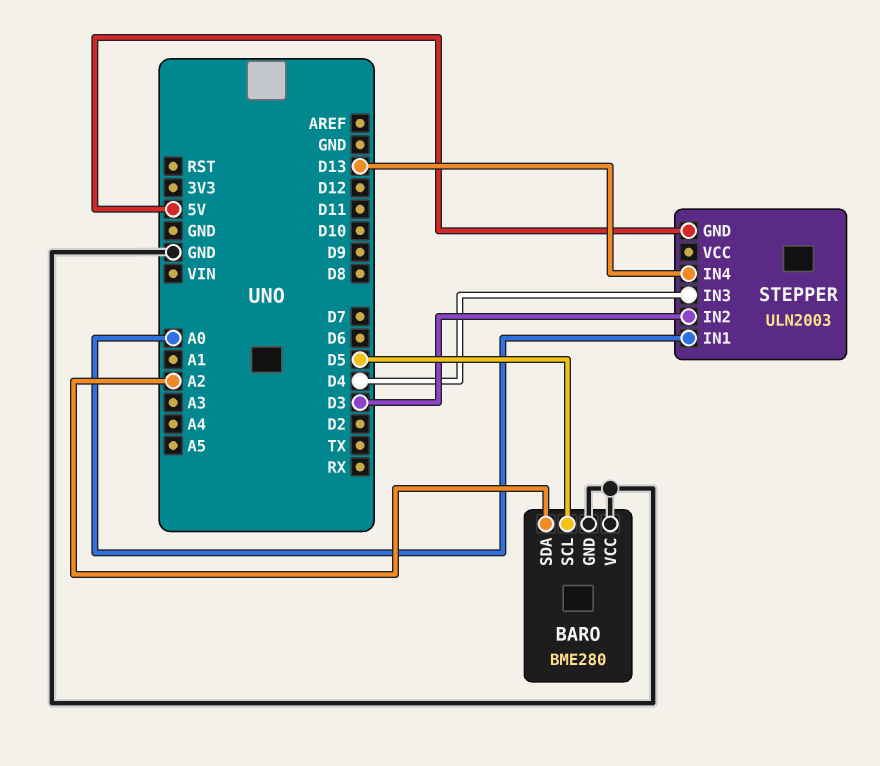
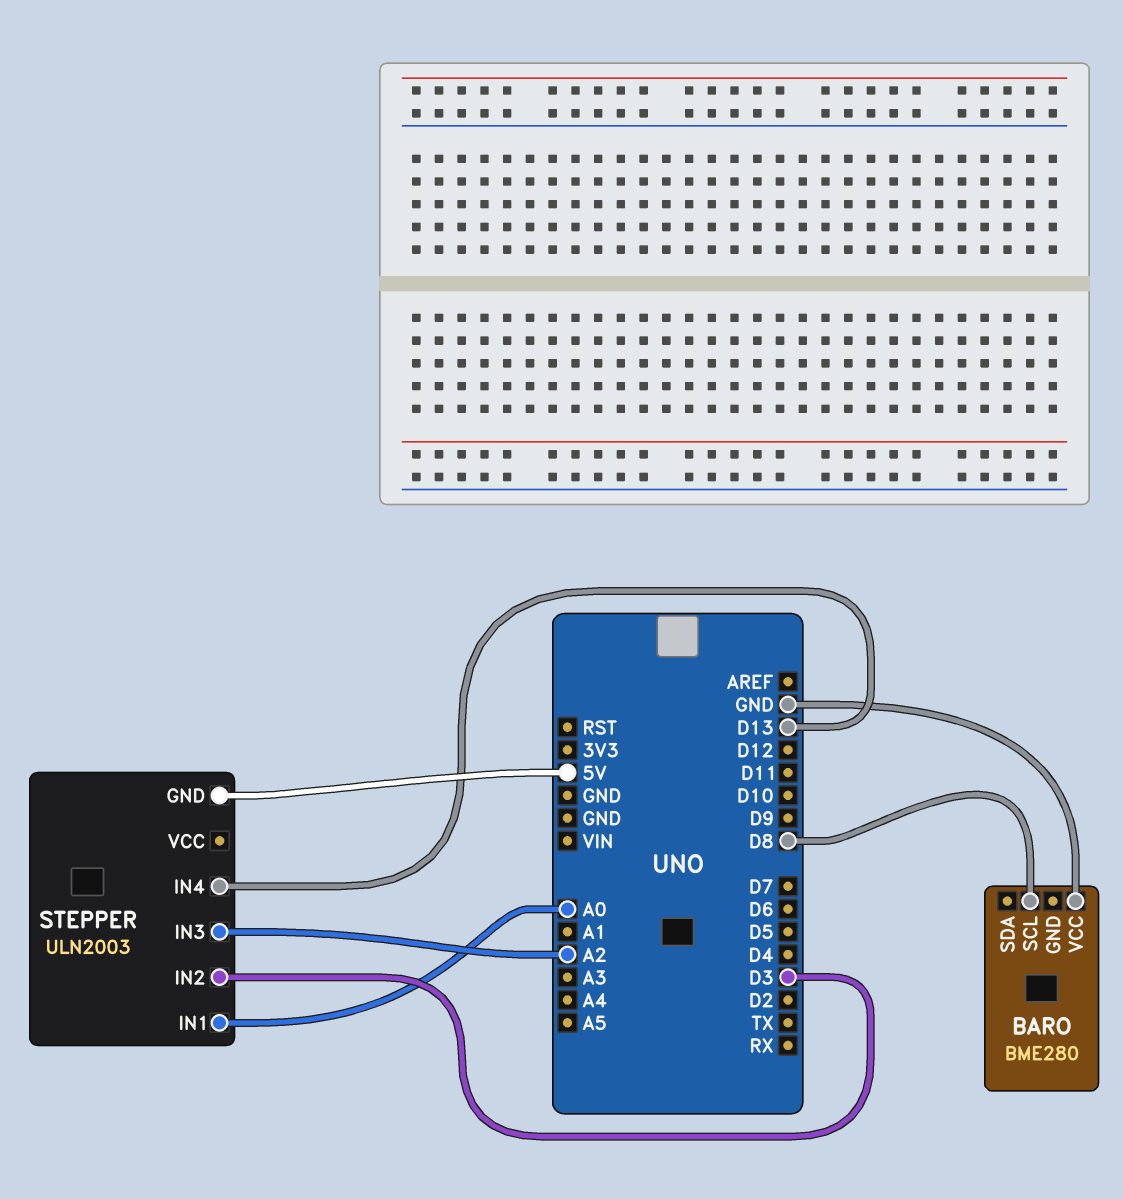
BARO pin GND: GND -> none
BARO pin SCL: D5 -> D8
BARO pin SDA: A2 -> none
STEPPER pin IN3: D4 -> A2

